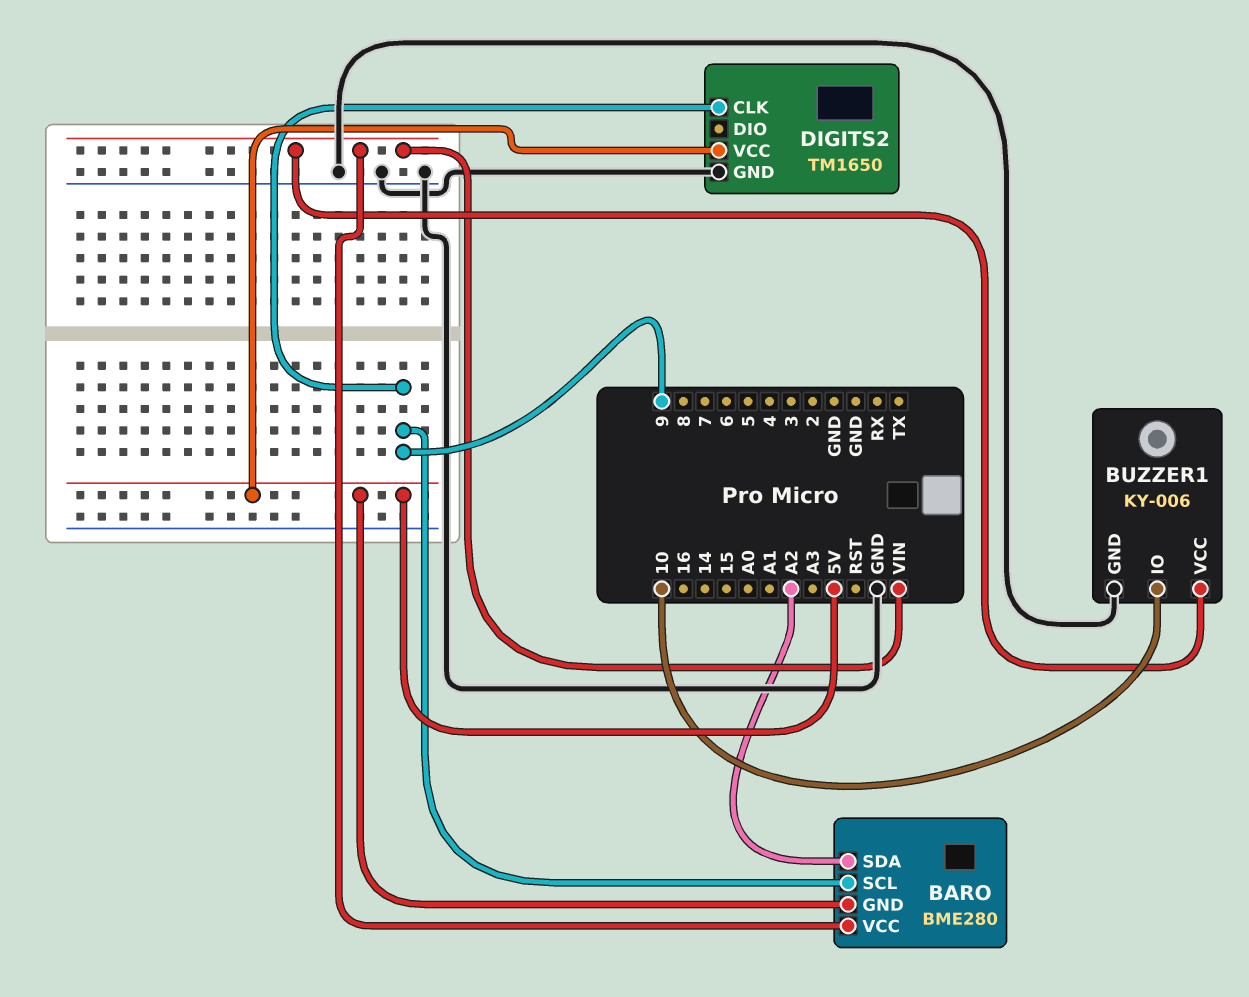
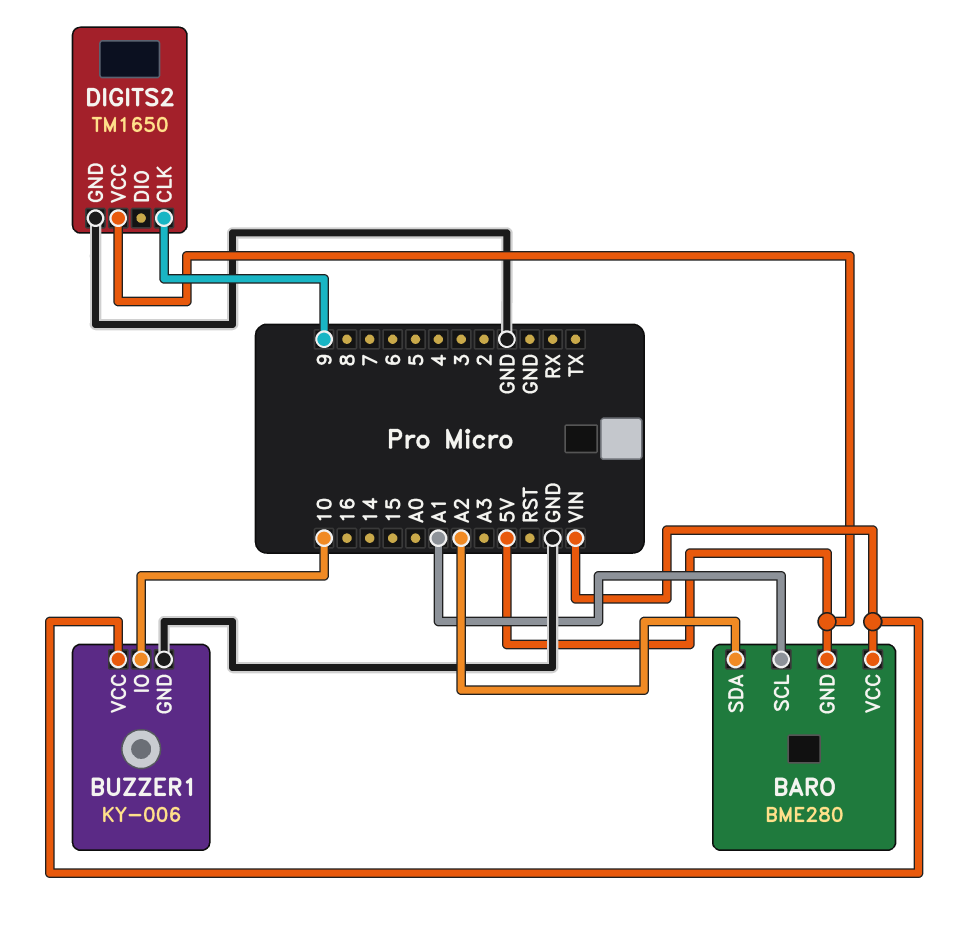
BARO pin SCL: 9 -> A1

